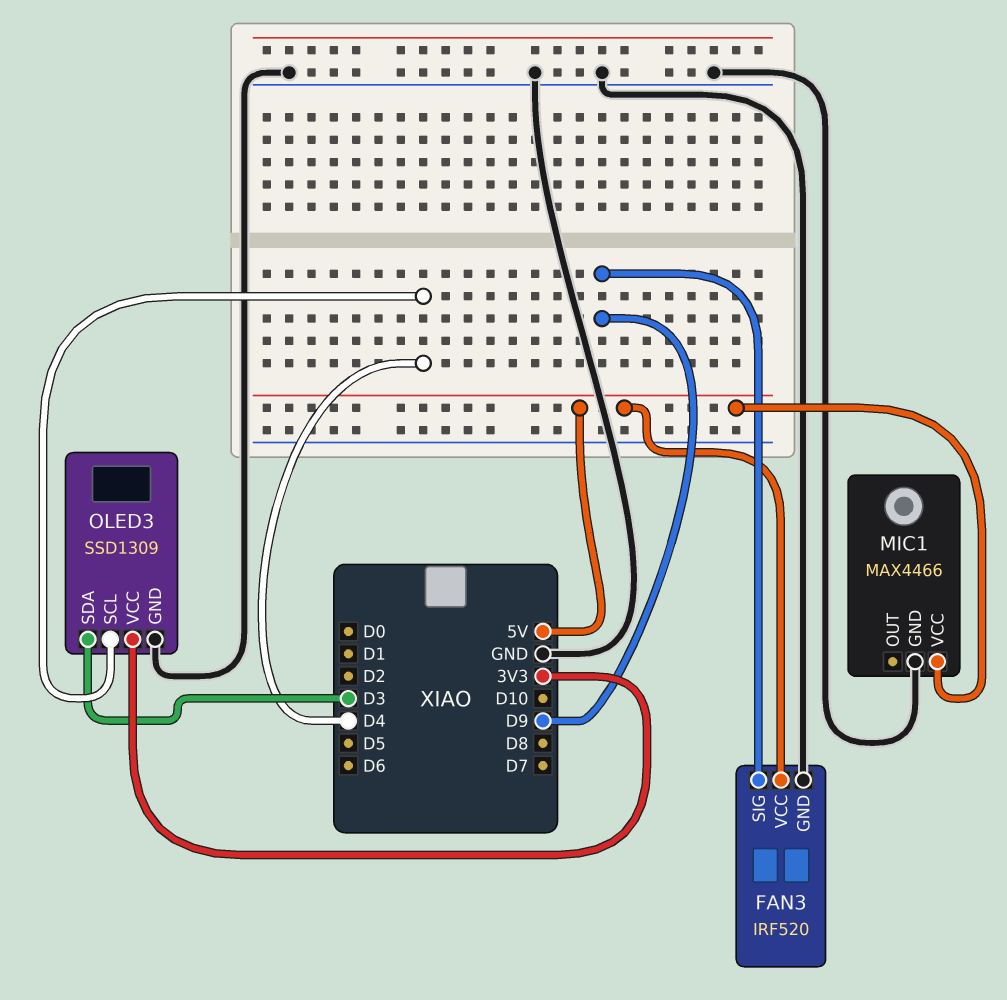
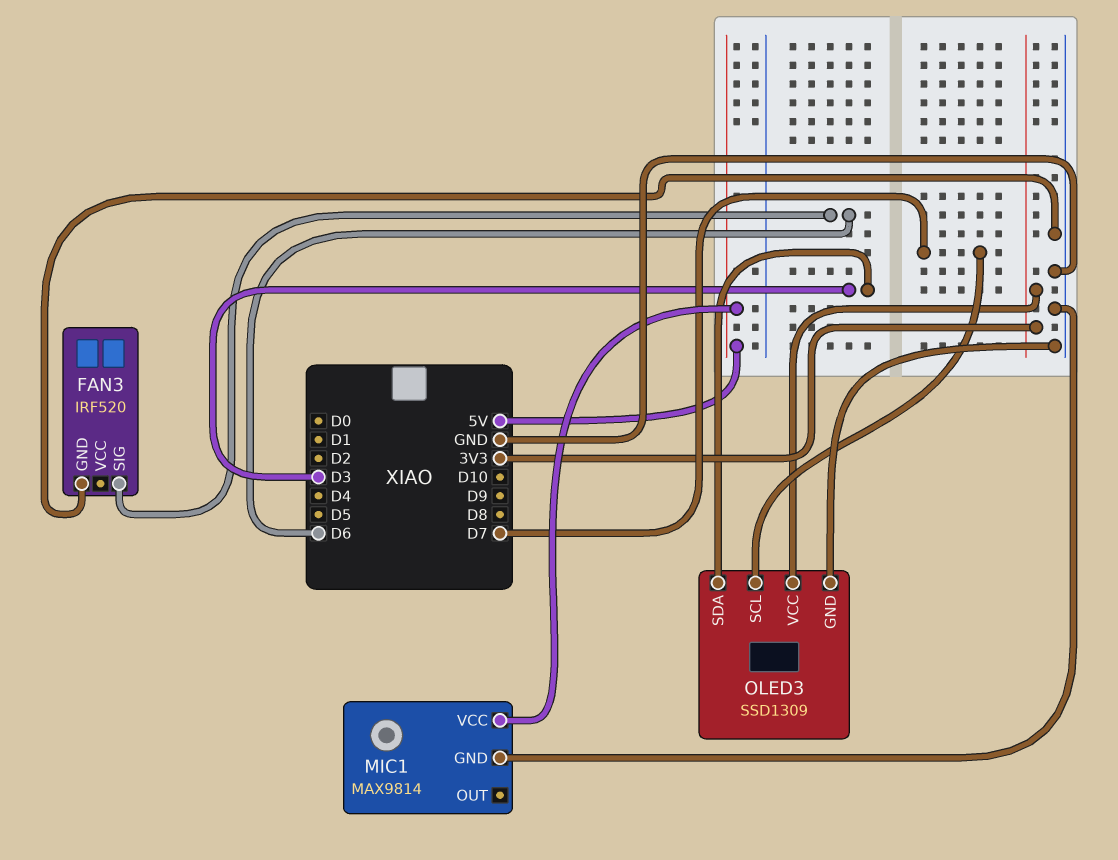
FAN3 pin SIG: D9 -> D6
FAN3 pin VCC: 5V -> none
MIC1: MAX4466 -> MAX9814
OLED3 pin SCL: D4 -> D7

